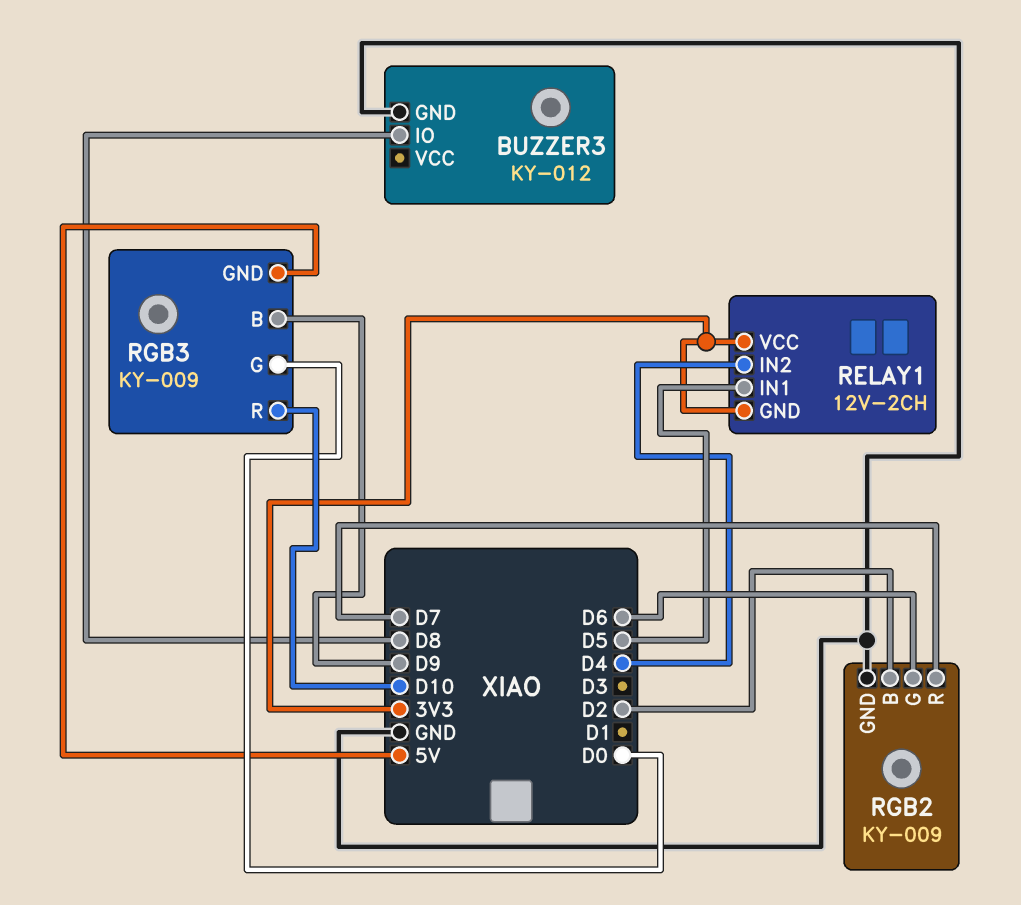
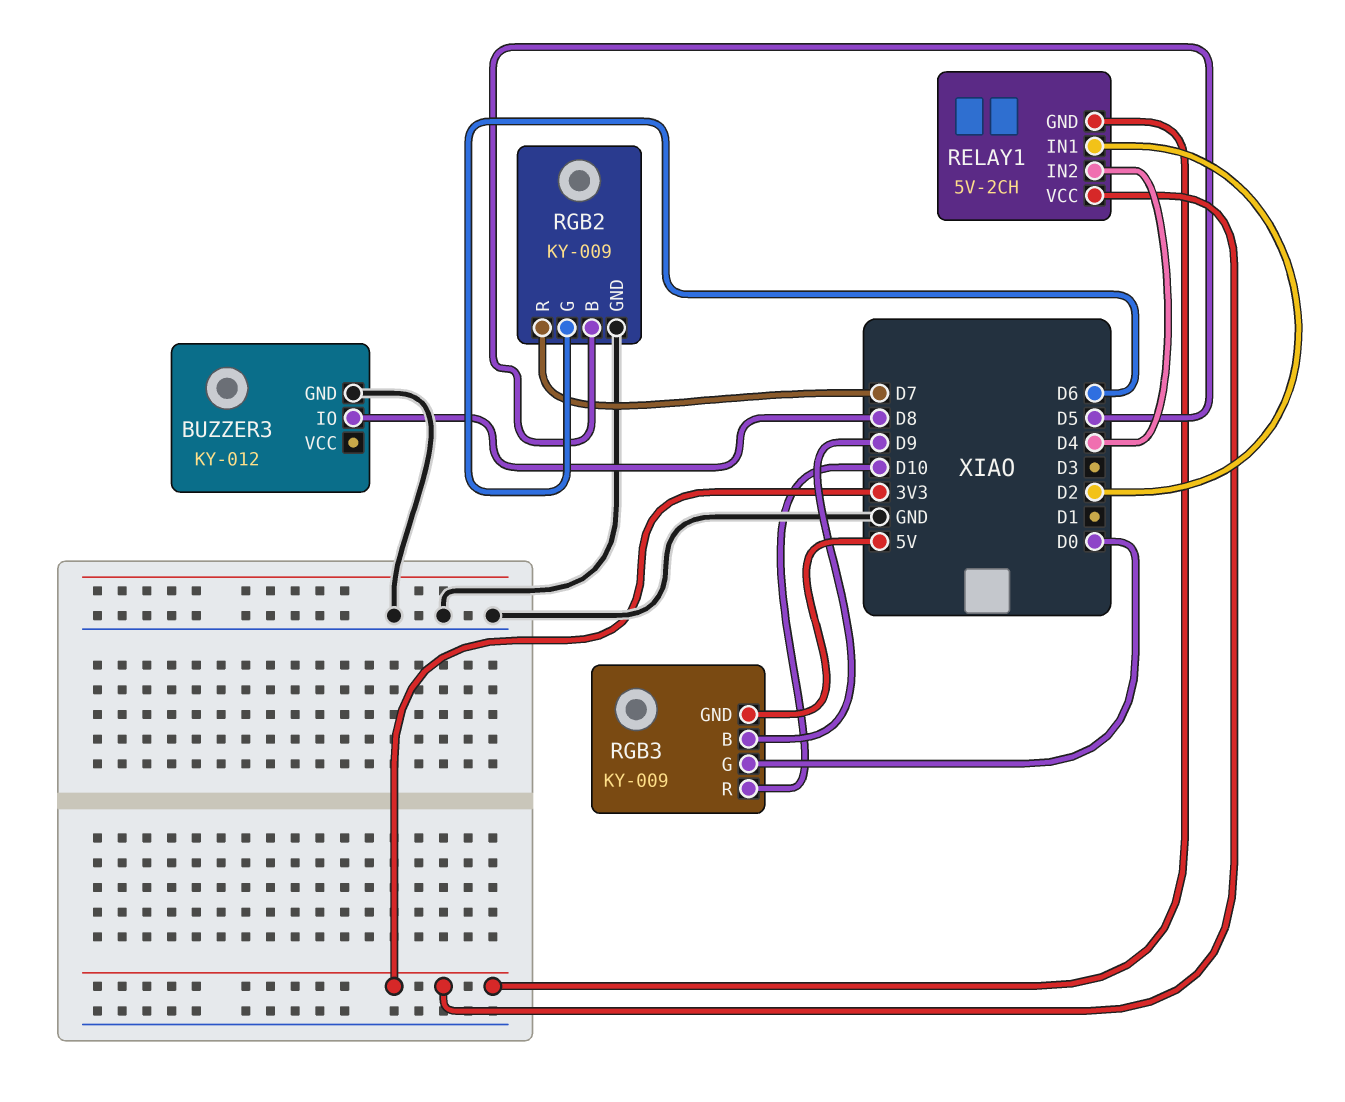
RELAY1: 12V-2CH -> 5V-2CH
RELAY1 pin IN1: D5 -> D2
RGB2 pin B: D2 -> D5

